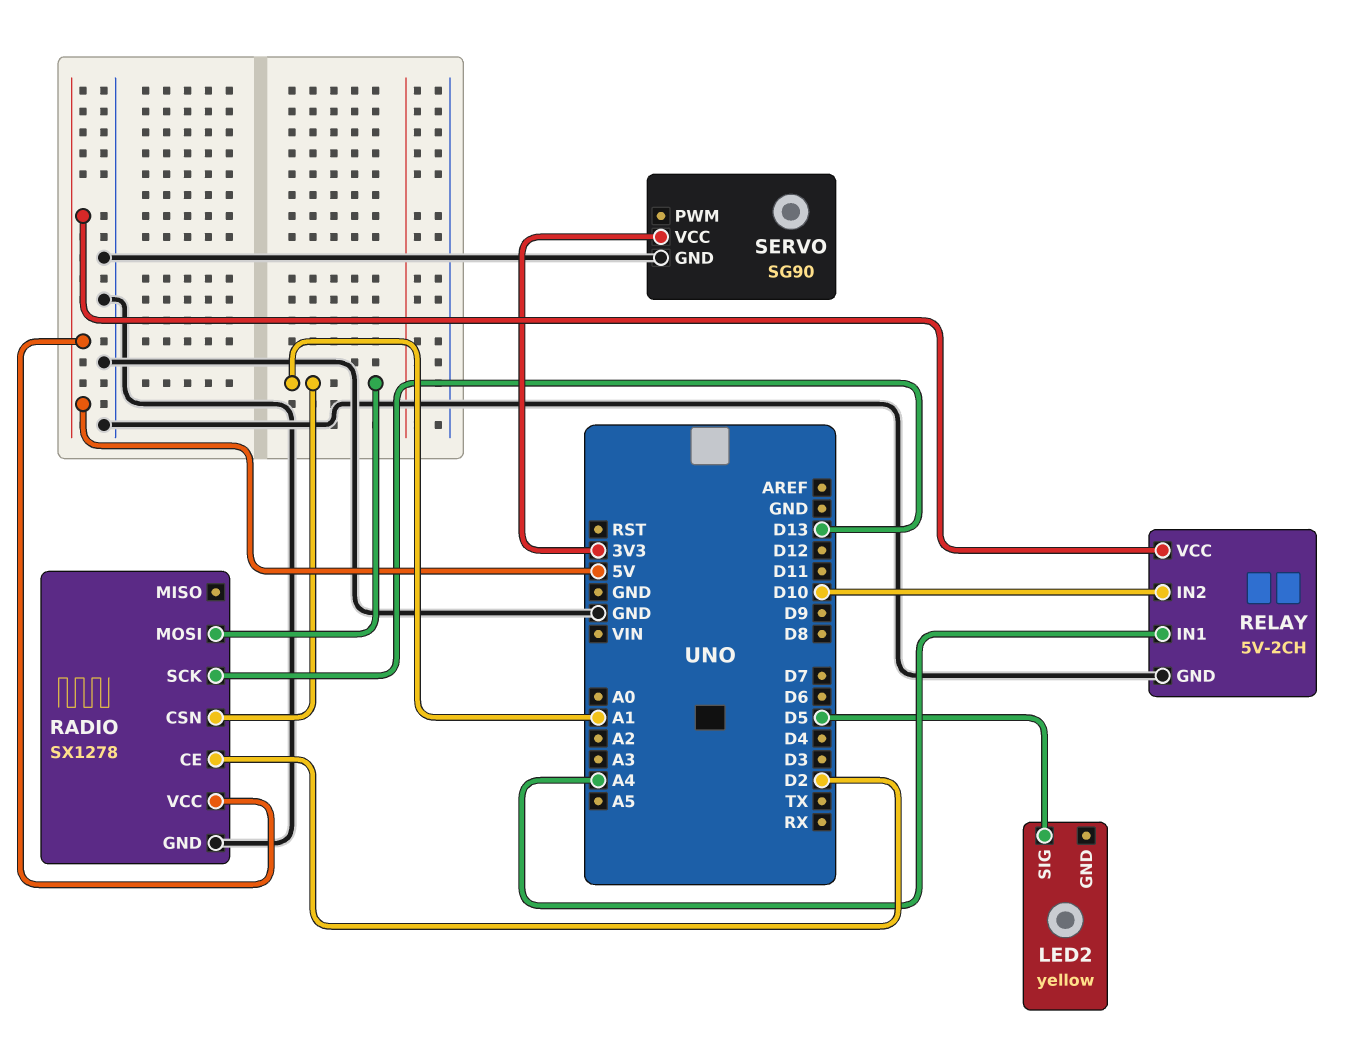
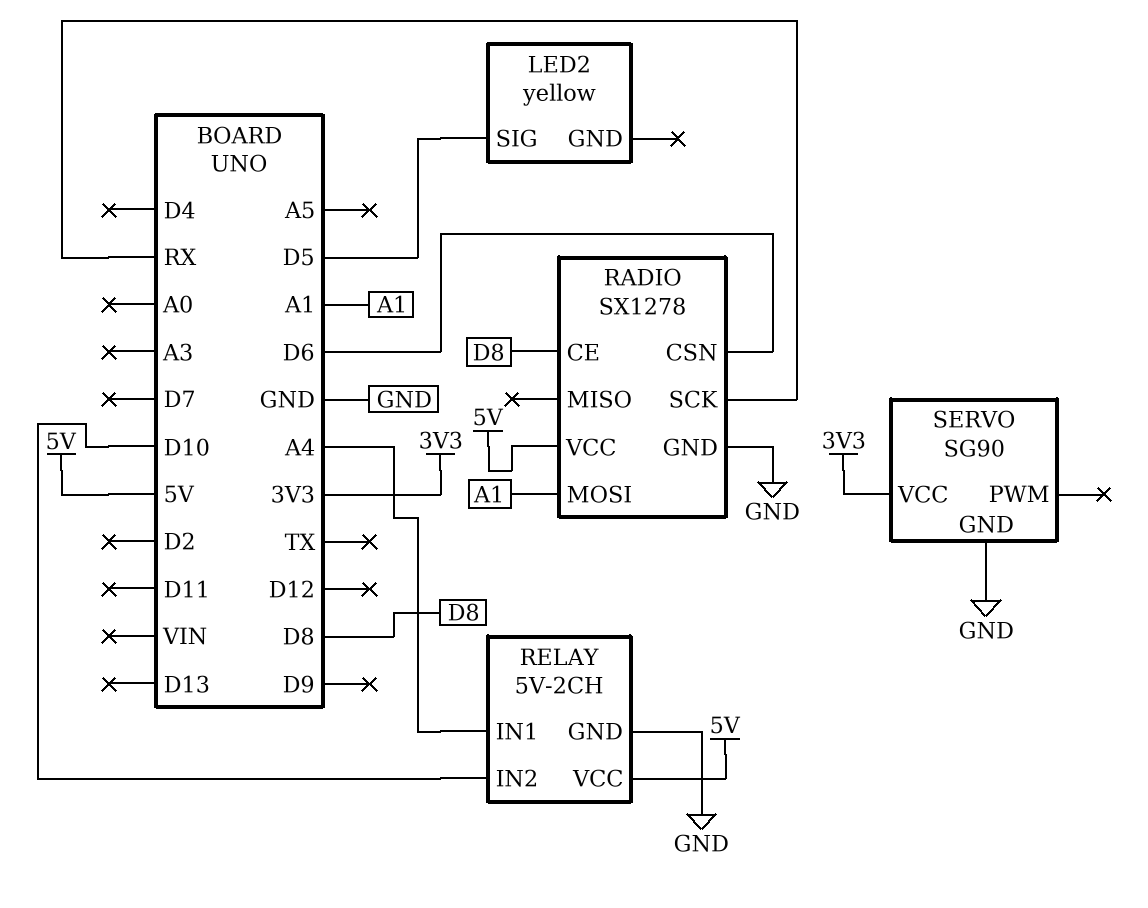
RADIO pin CE: D2 -> D8
RADIO pin CSN: A1 -> D6
RADIO pin SCK: D13 -> RX

